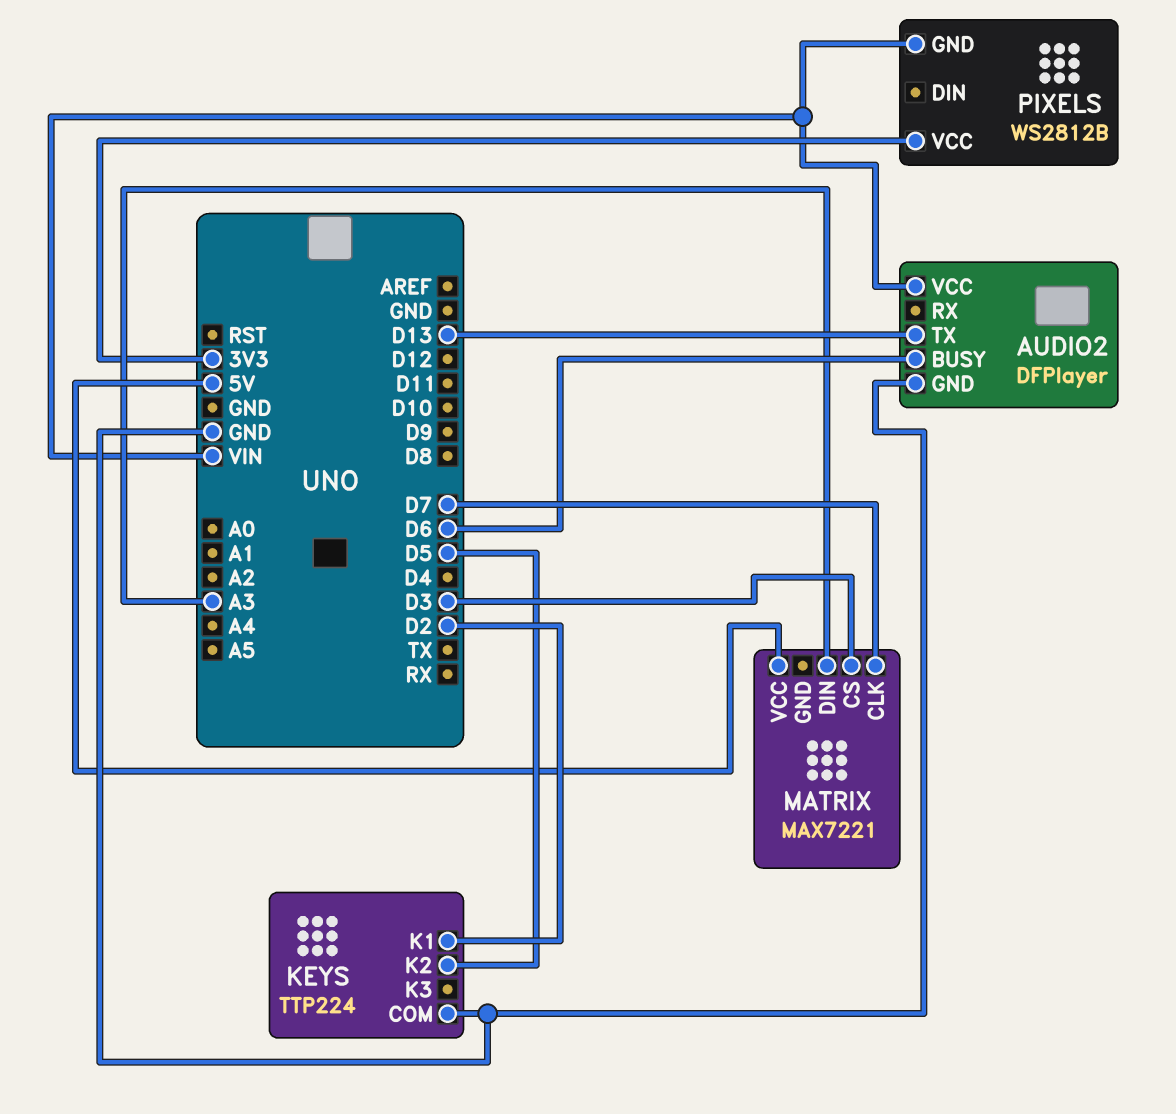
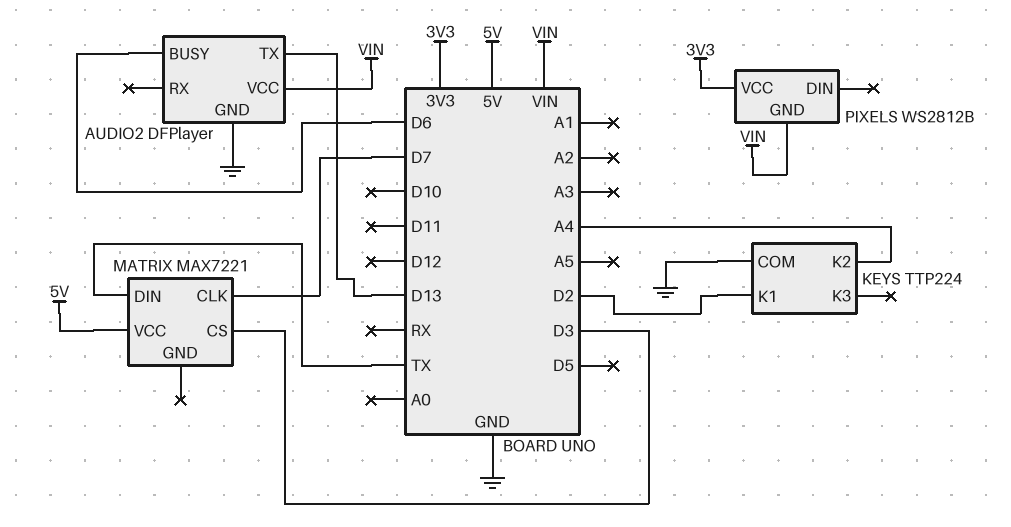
KEYS pin K2: D5 -> A4
MATRIX pin DIN: A3 -> TX

